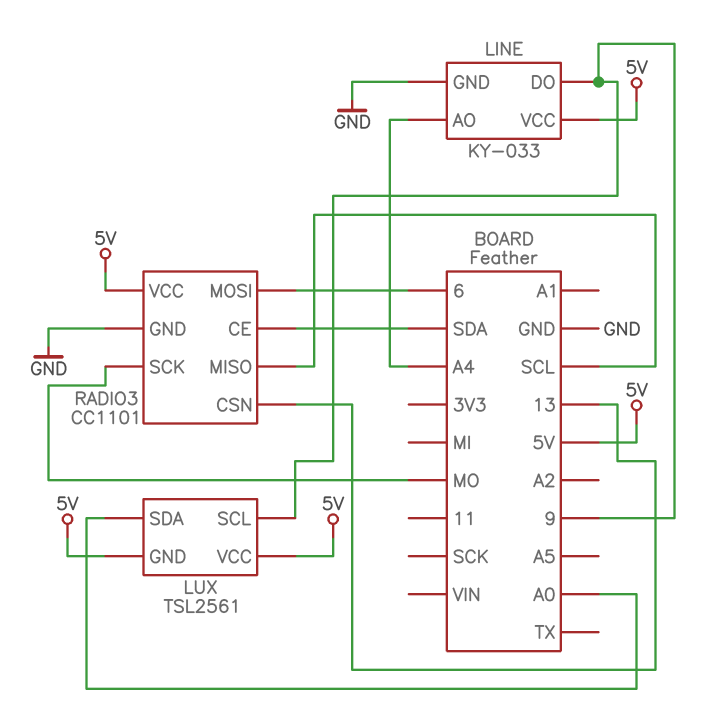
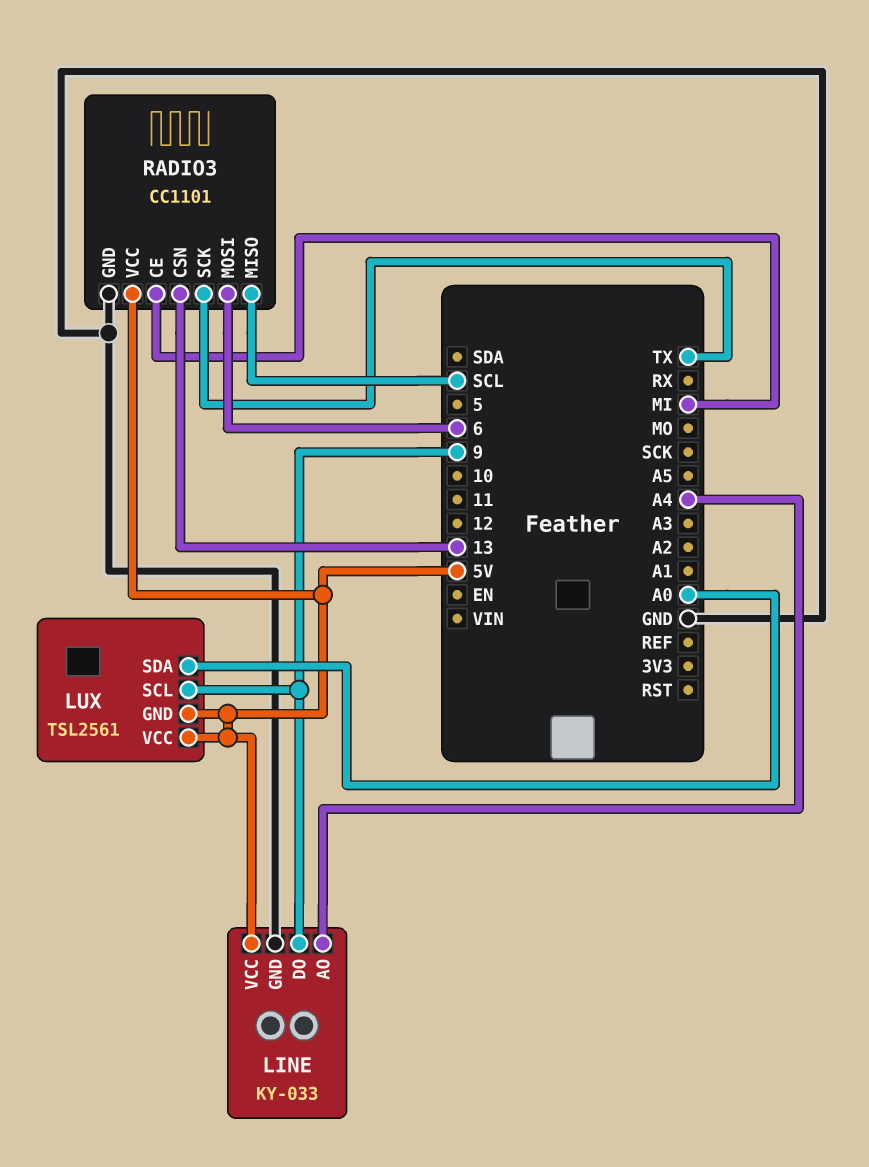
RADIO3 pin CE: SDA -> MI
RADIO3 pin SCK: MO -> TX

